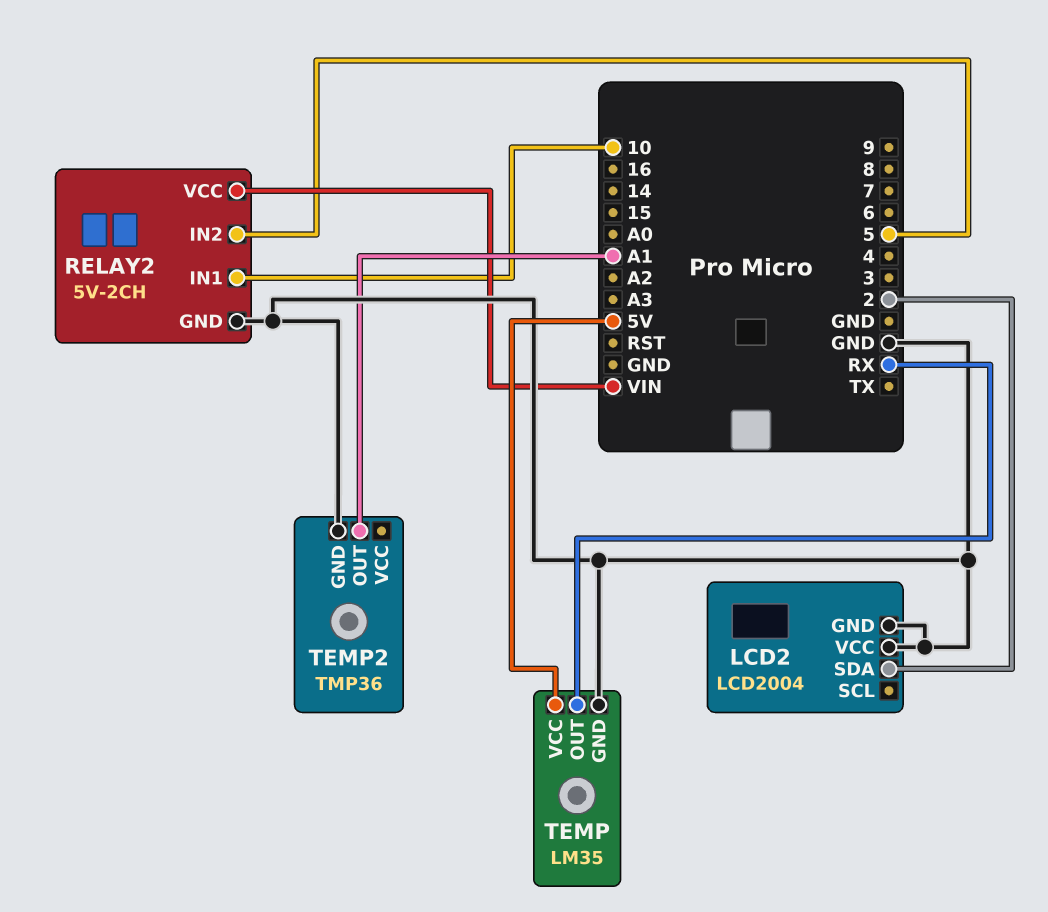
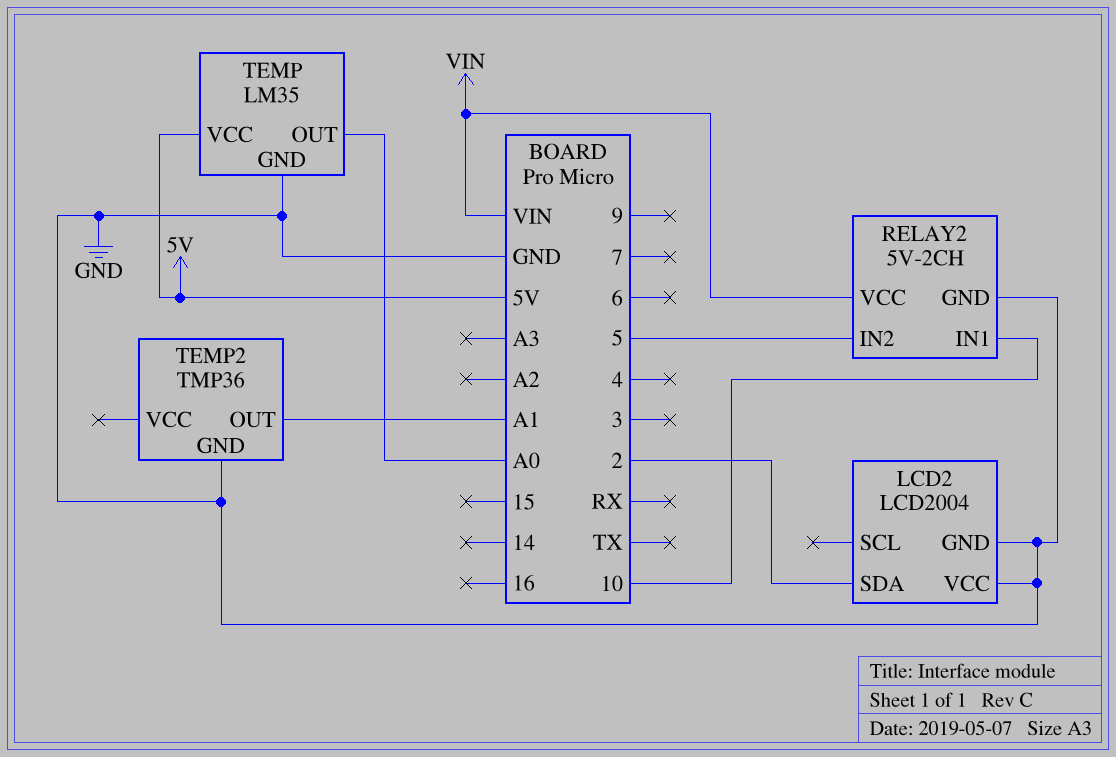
TEMP pin OUT: RX -> A0

